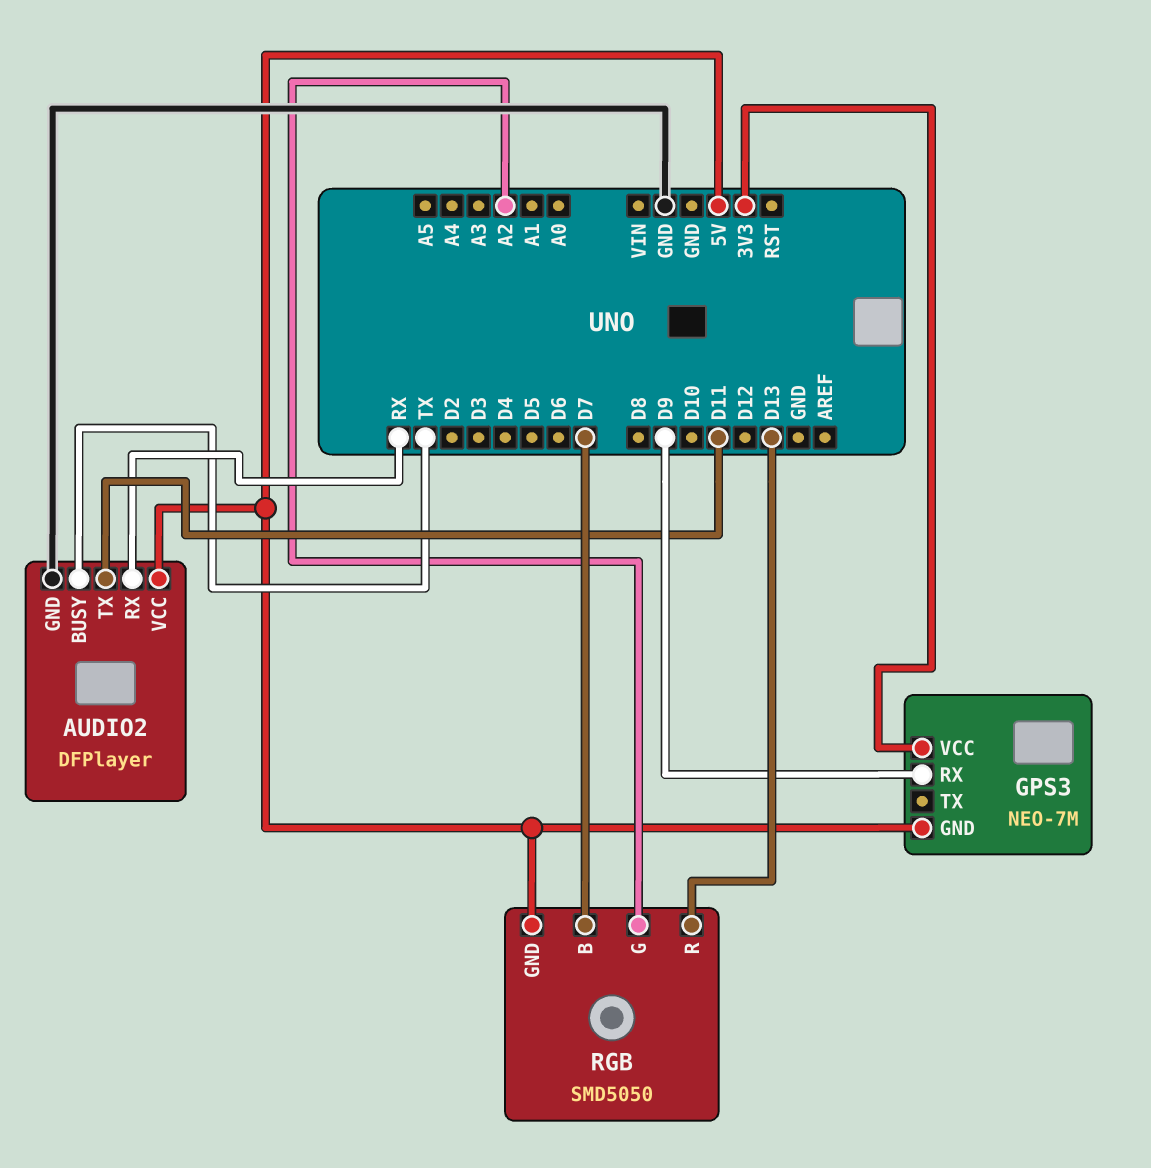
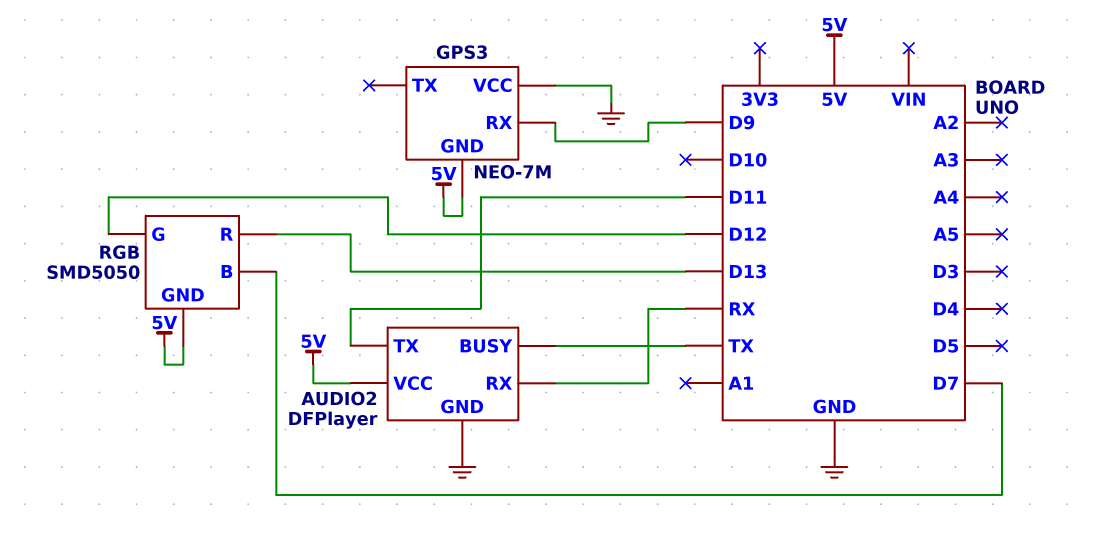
GPS3 pin VCC: 3V3 -> GND
RGB pin G: A2 -> D12

